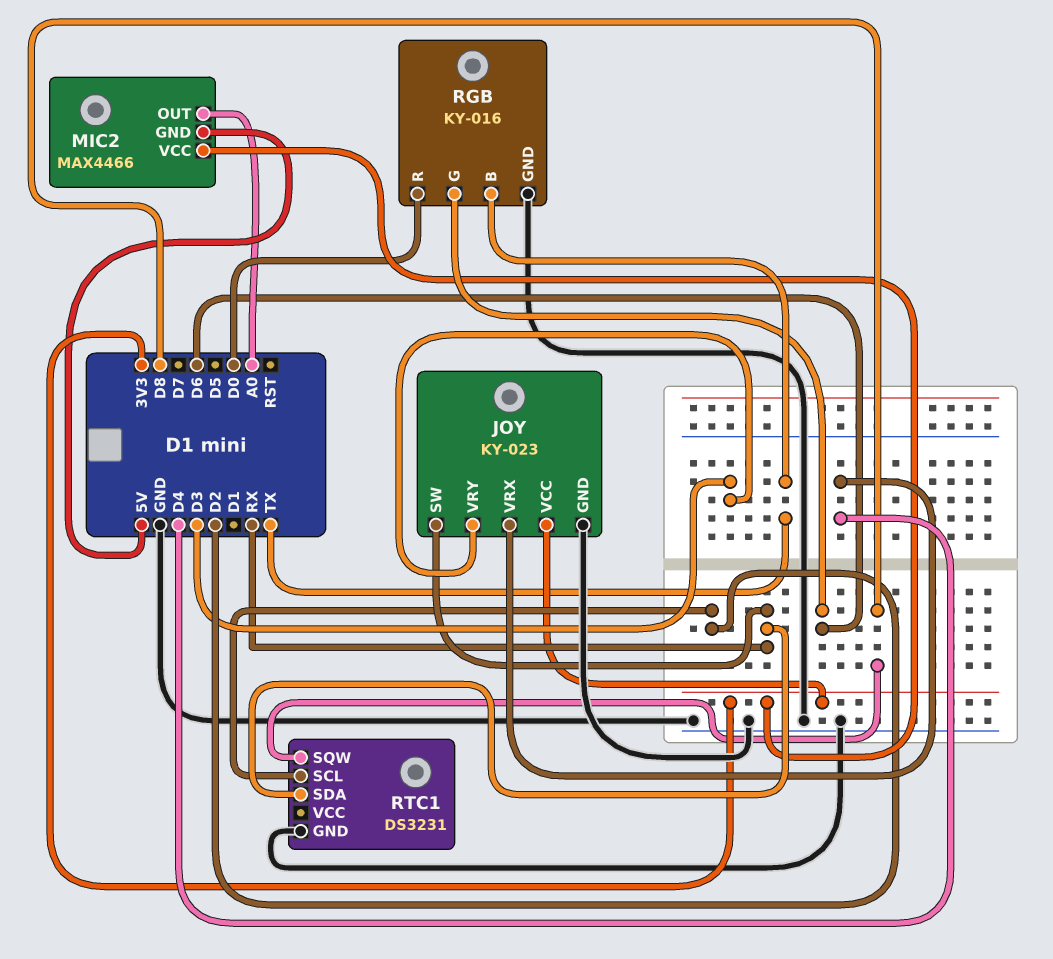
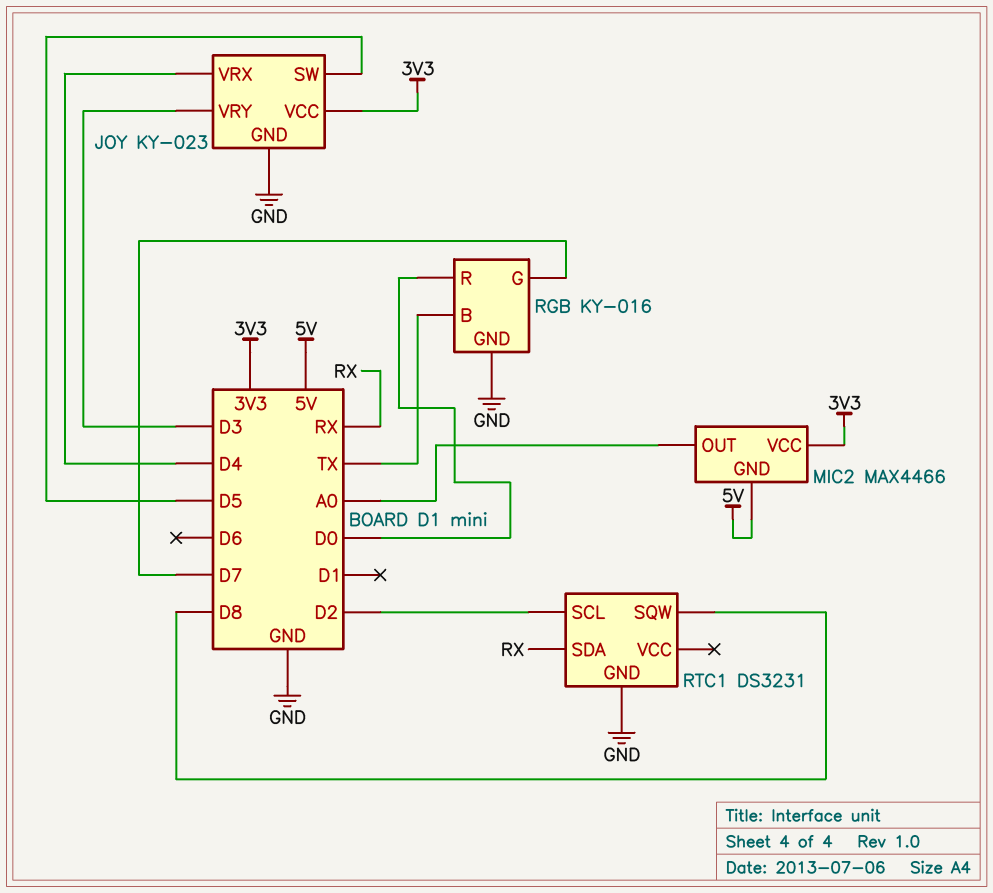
JOY pin SW: RX -> D5
RGB pin G: D6 -> D7

